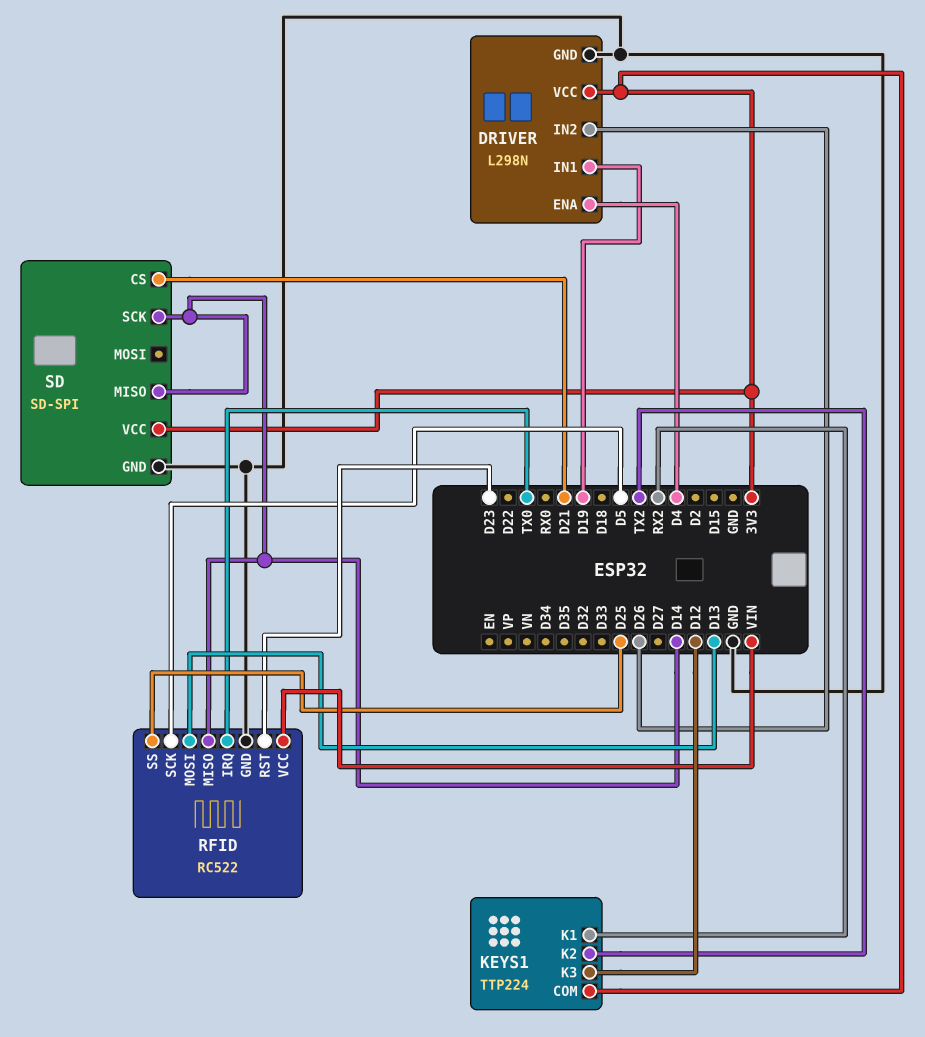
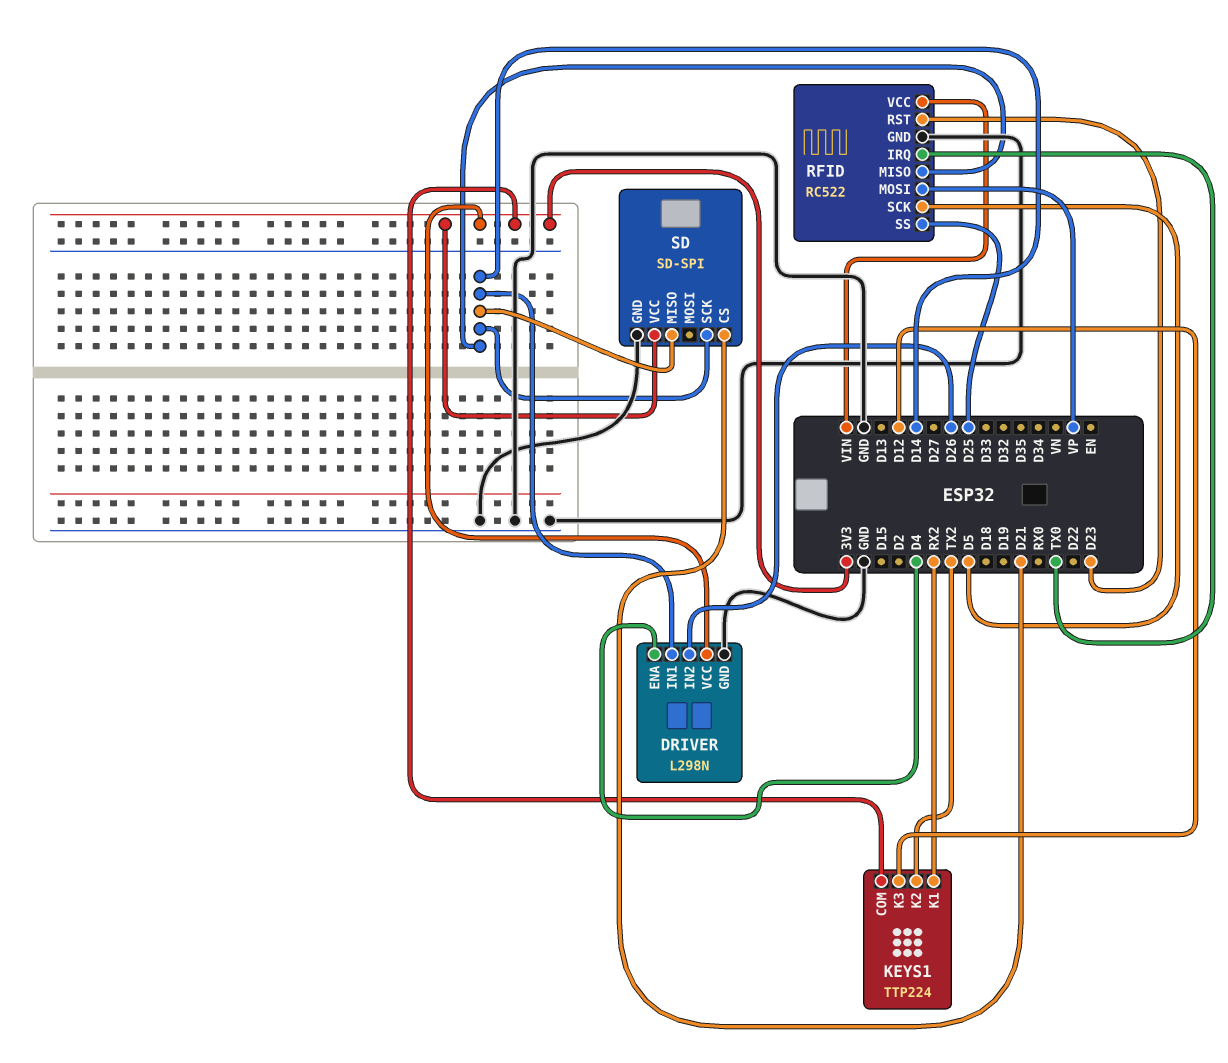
DRIVER pin IN1: D19 -> D14
RFID pin MOSI: D13 -> VP

